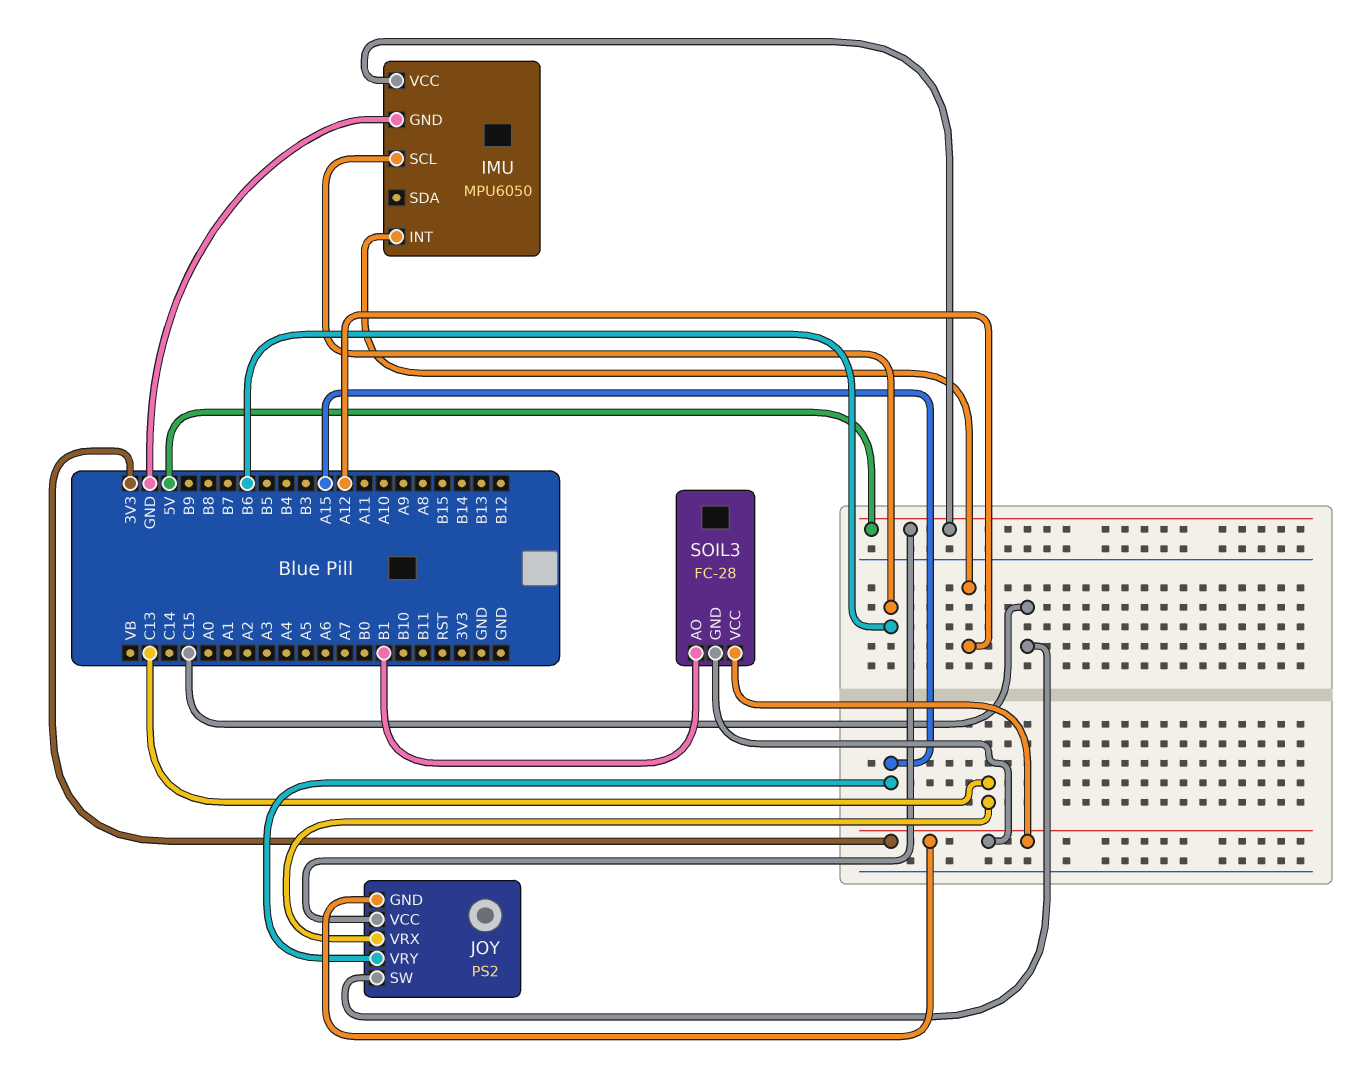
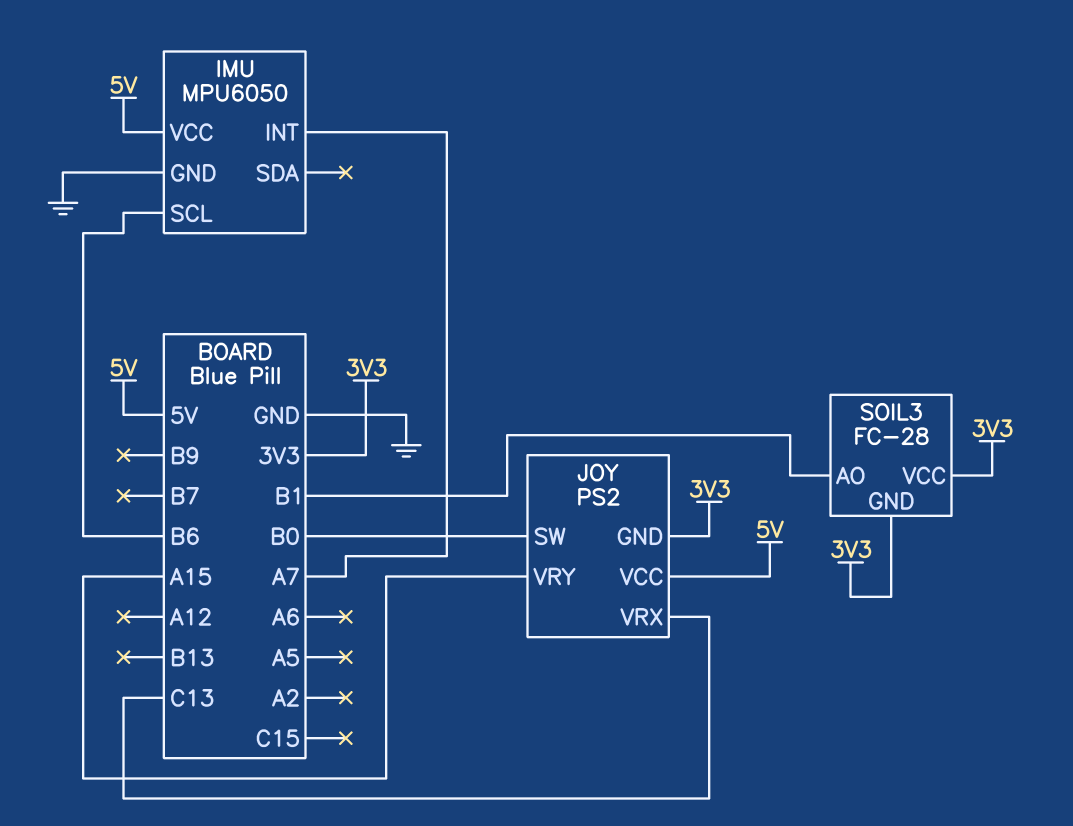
IMU pin INT: A12 -> A7
JOY pin SW: C15 -> B0

